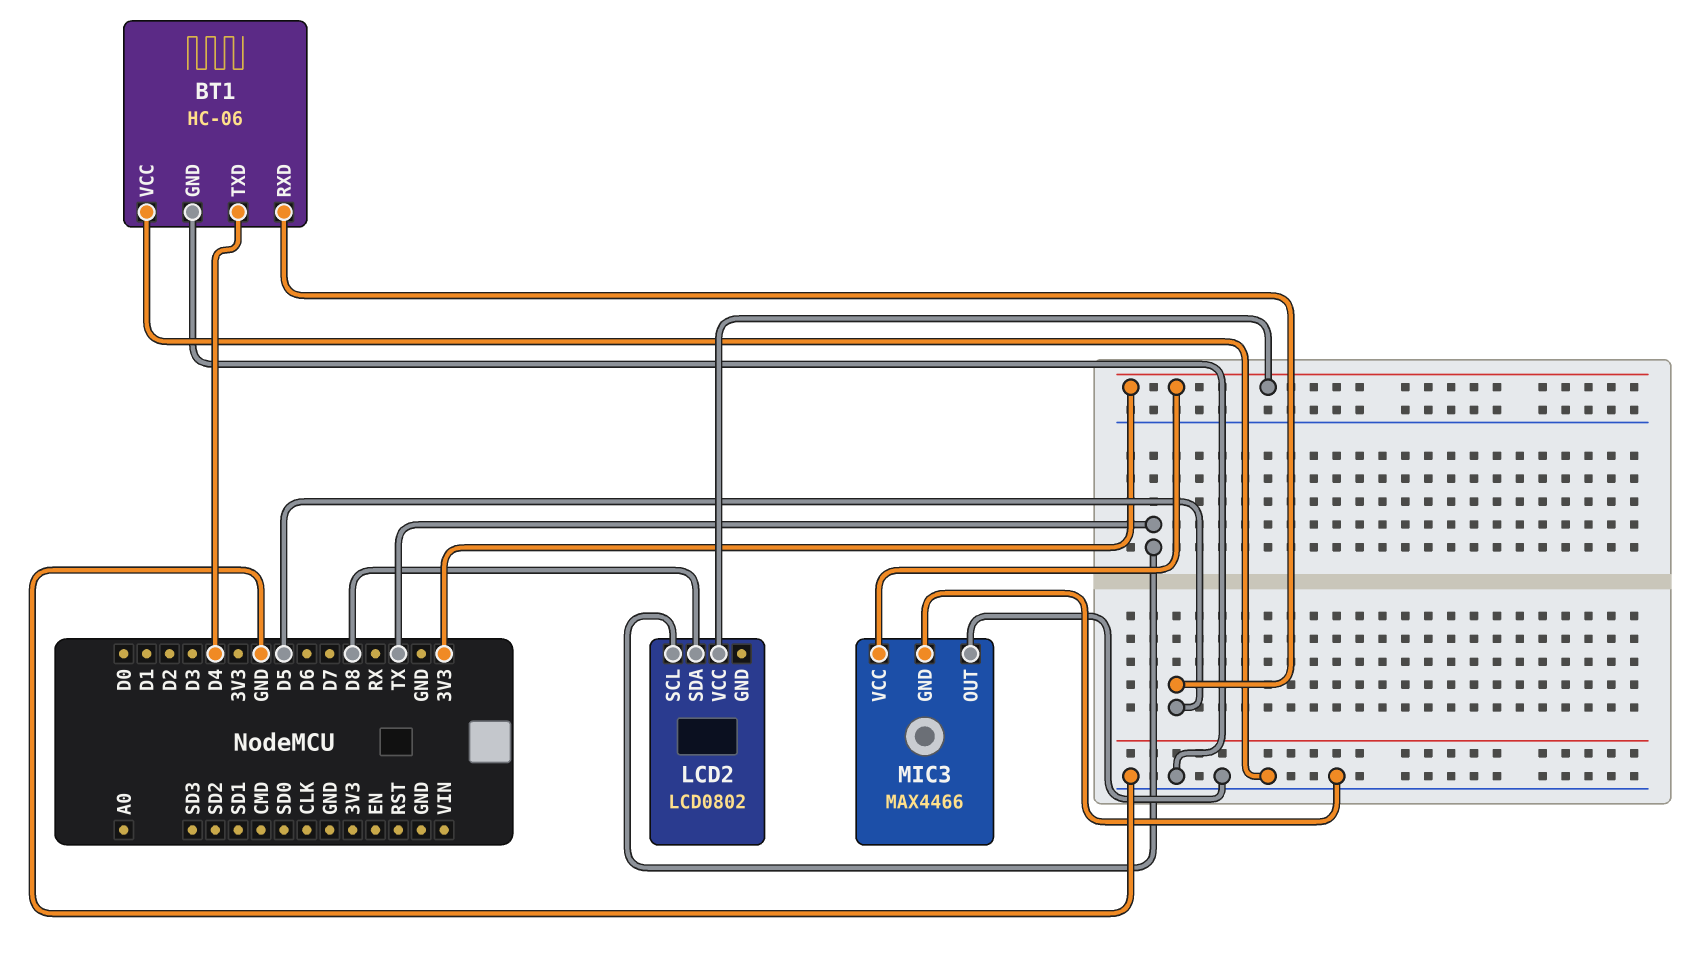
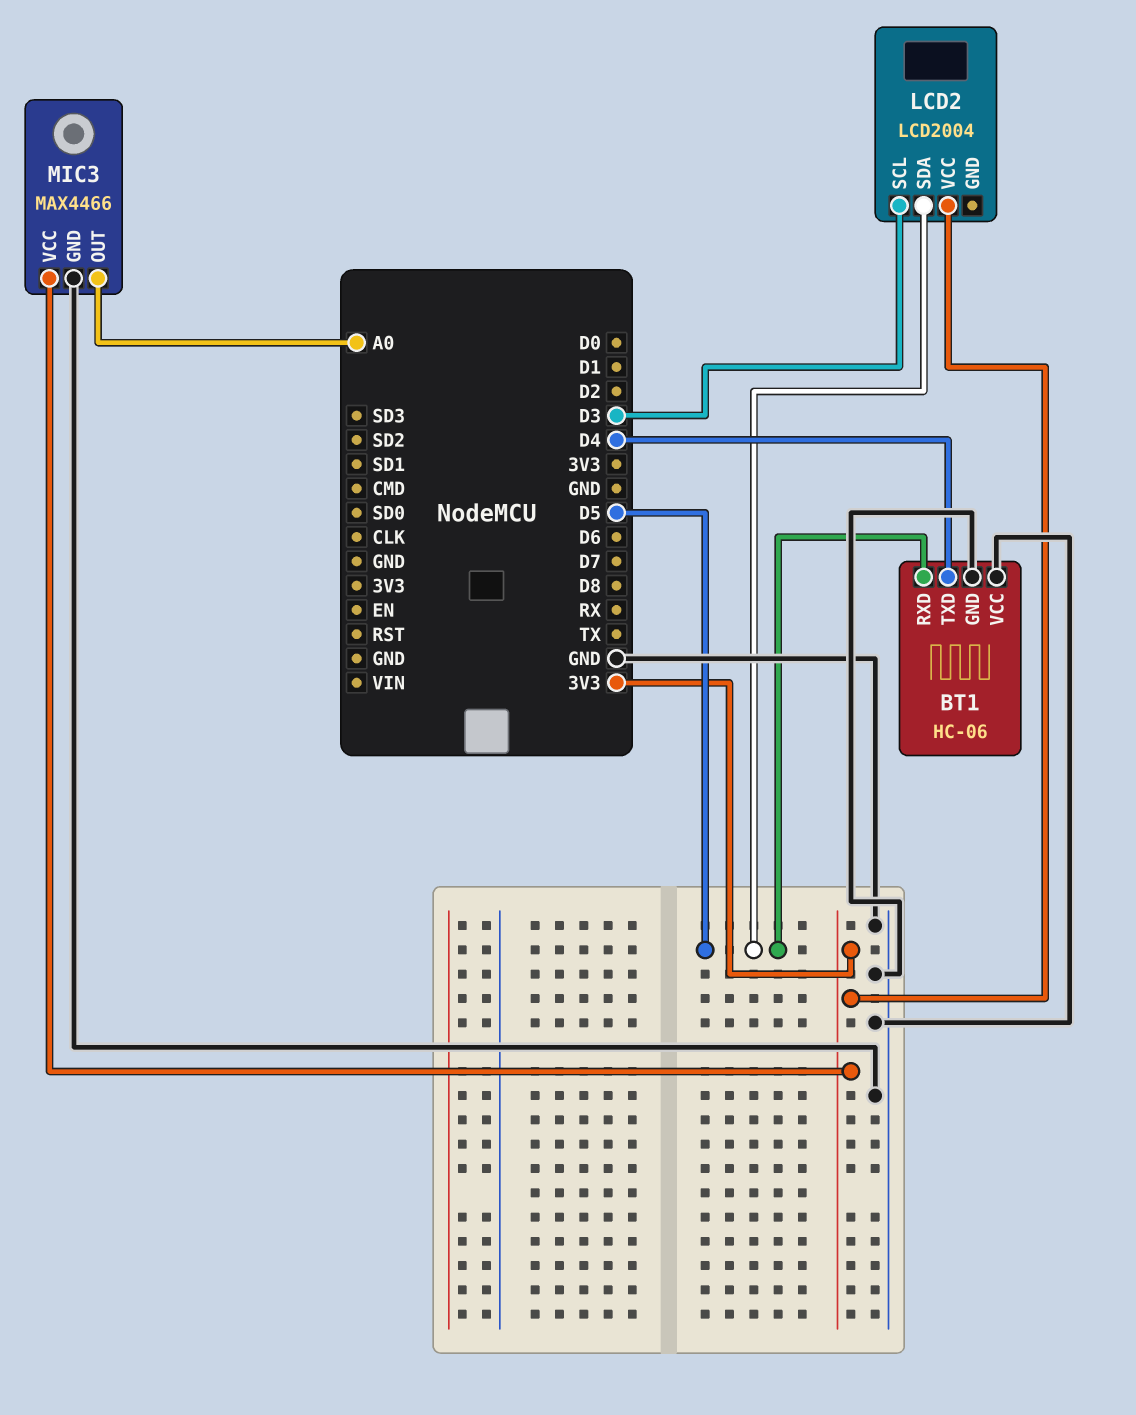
LCD2: LCD0802 -> LCD2004
LCD2 pin SCL: TX -> D3
LCD2 pin SDA: D8 -> D5
MIC3 pin OUT: GND -> A0

